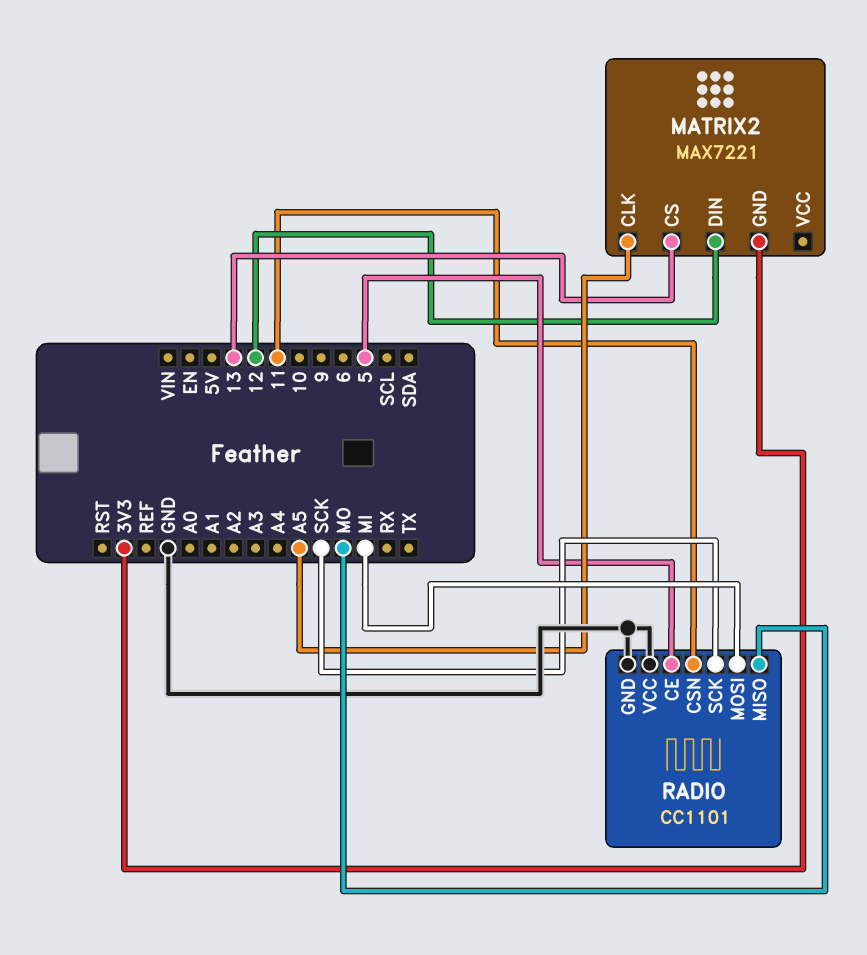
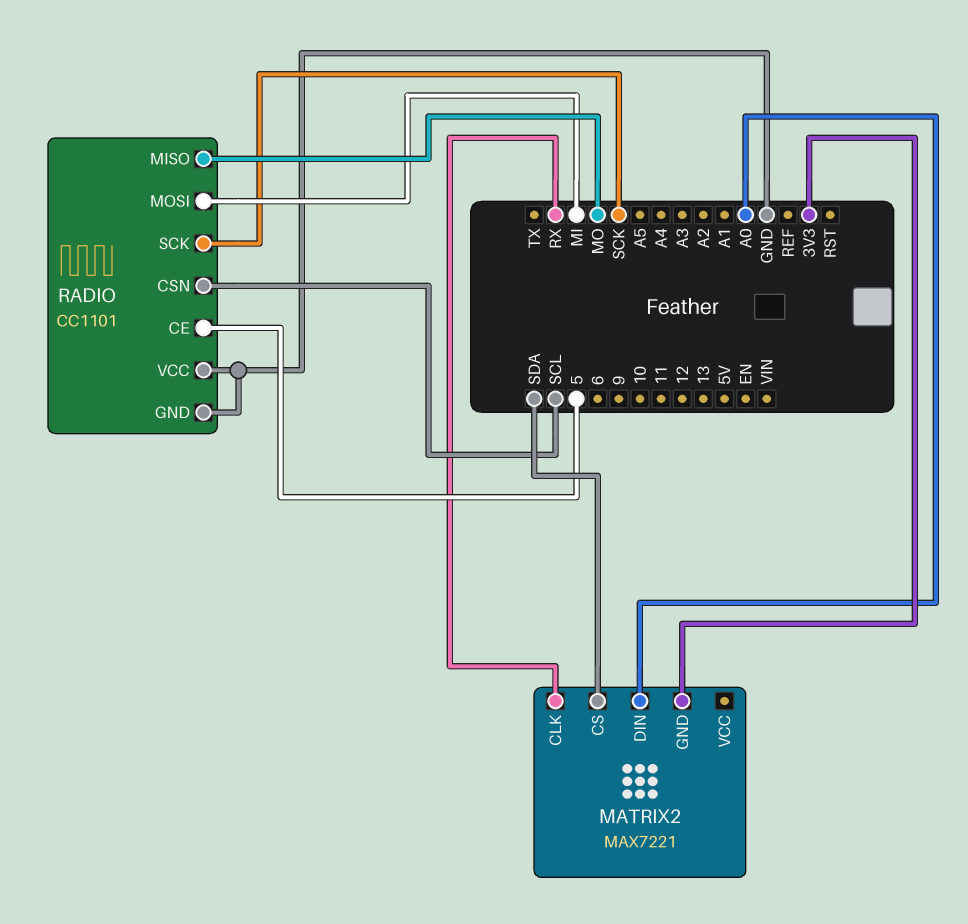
MATRIX2 pin CLK: A5 -> RX
MATRIX2 pin CS: 13 -> SDA
MATRIX2 pin DIN: 12 -> A0
RADIO pin CSN: 11 -> SCL

